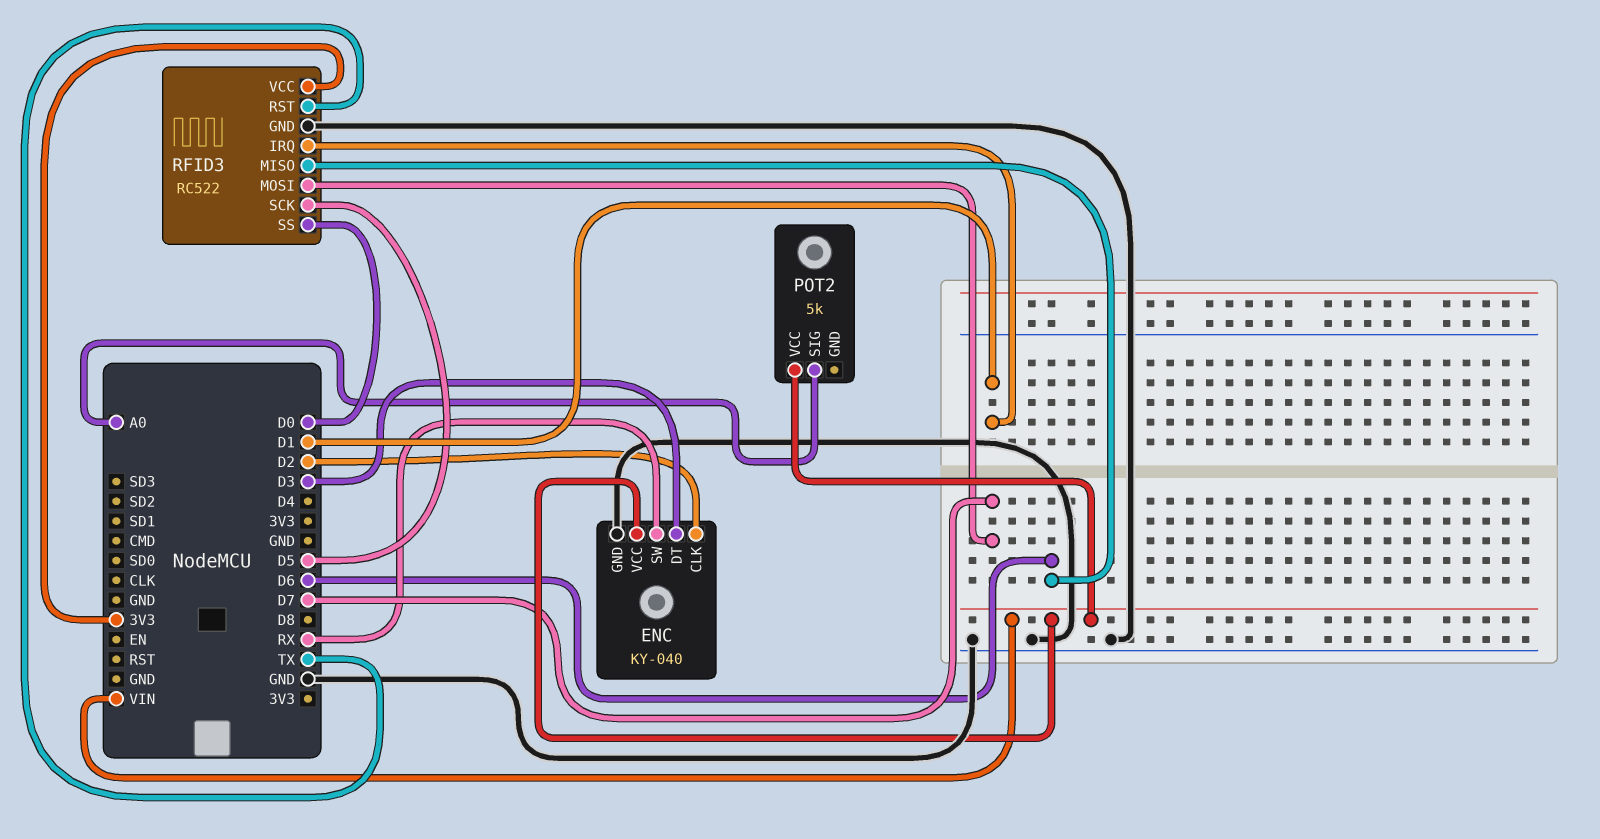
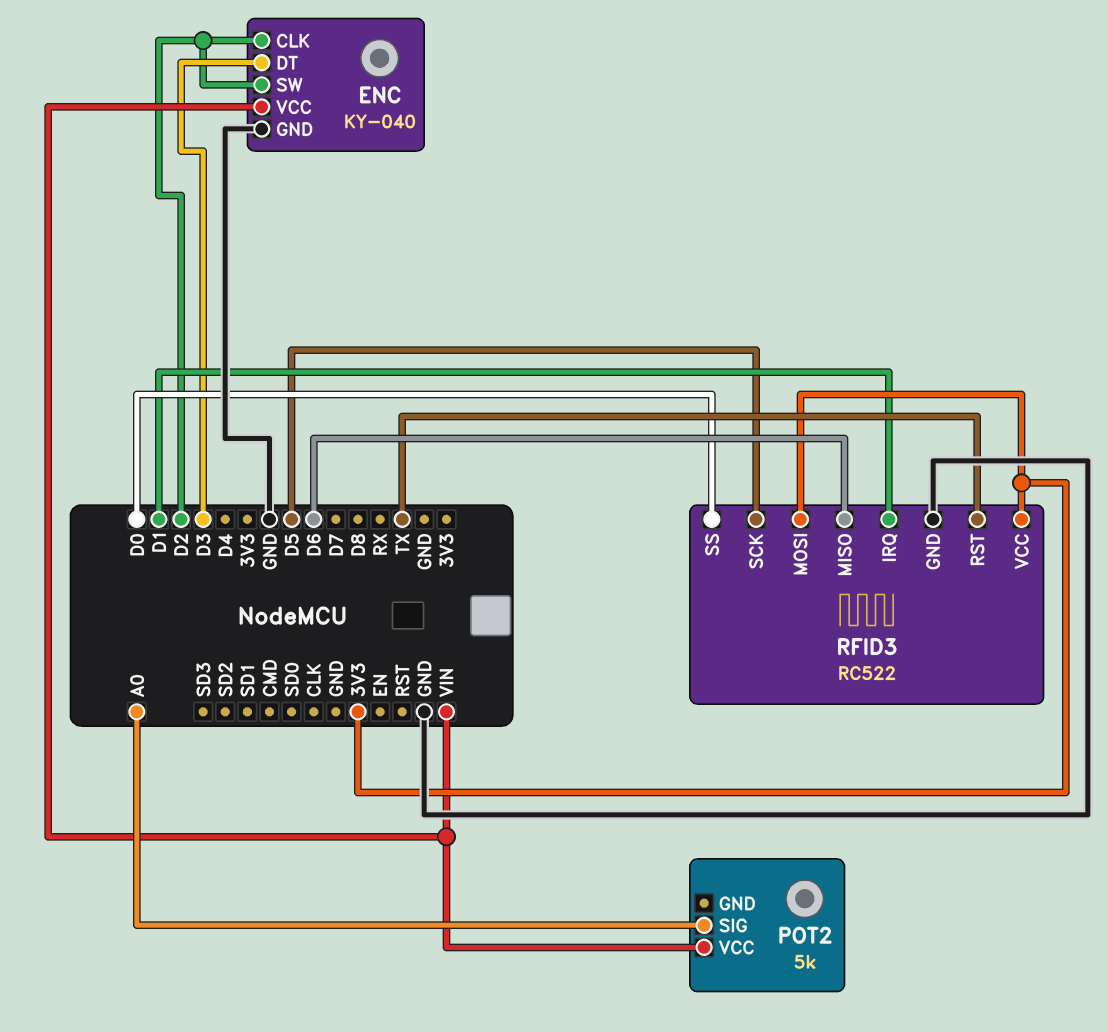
ENC pin SW: RX -> D2
RFID3 pin MOSI: D7 -> 3V3

